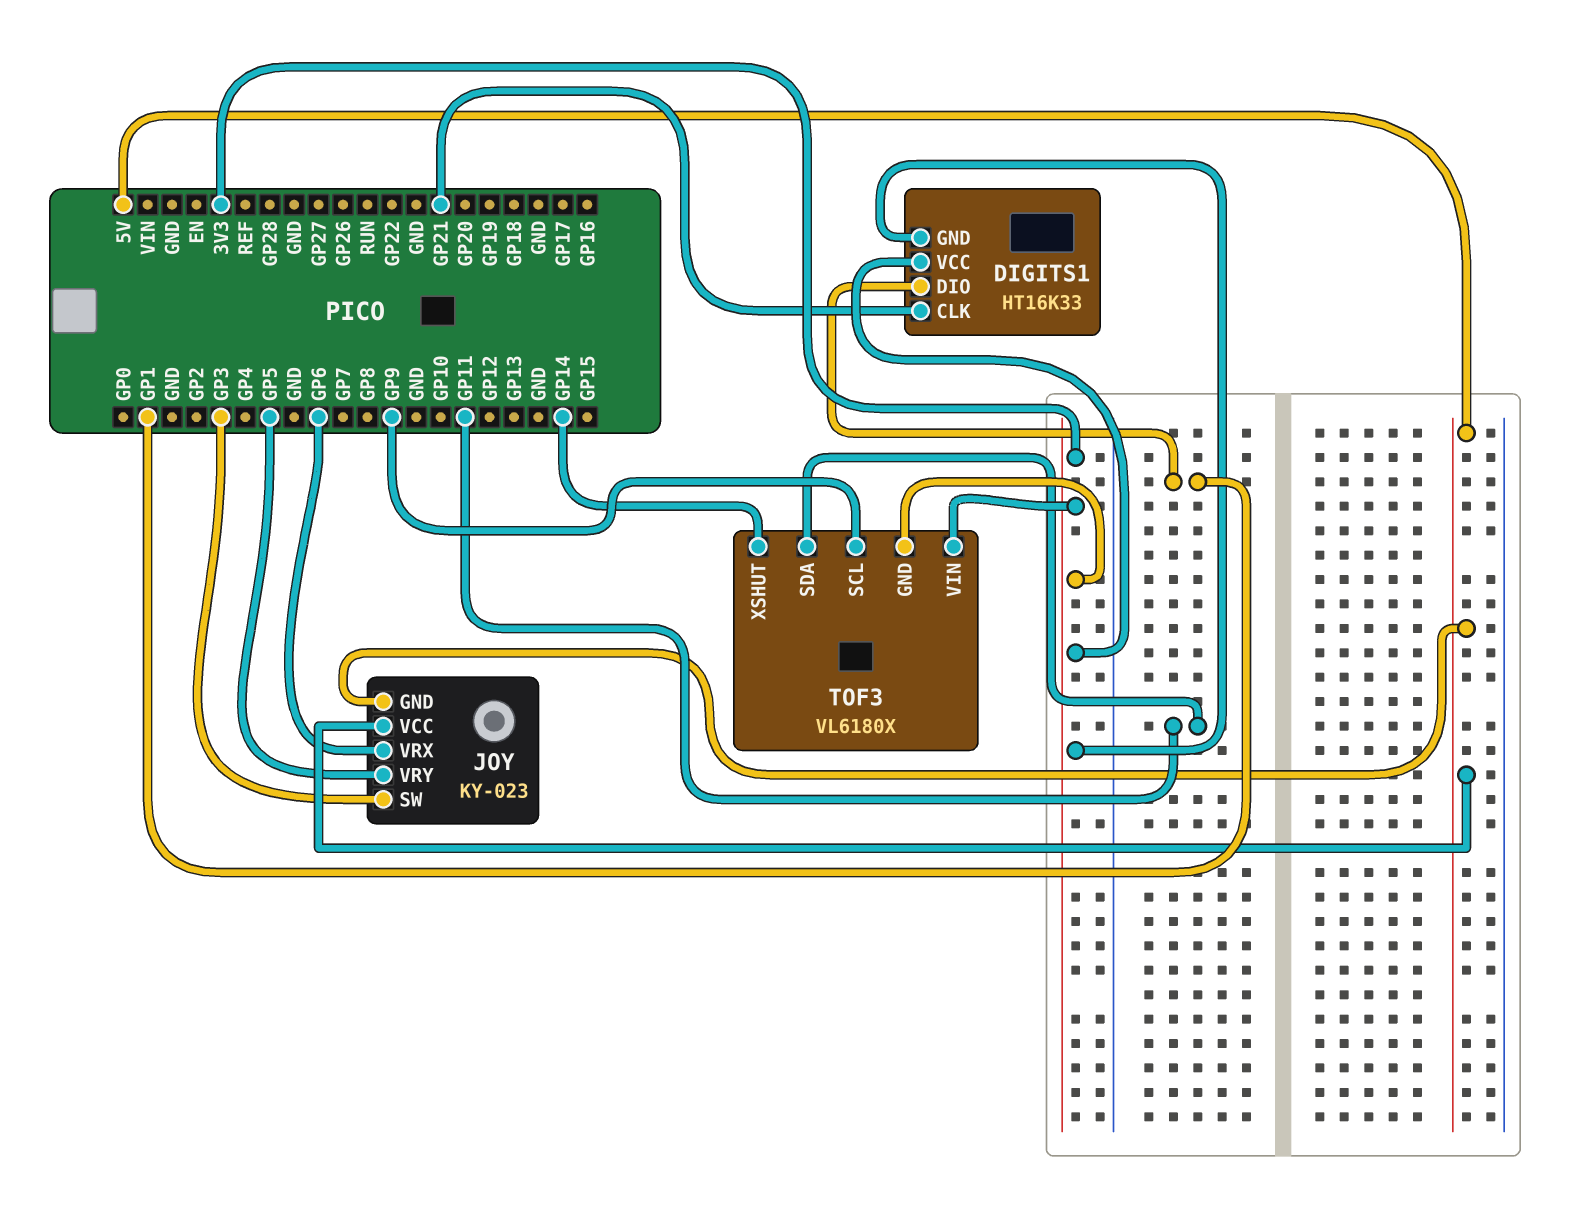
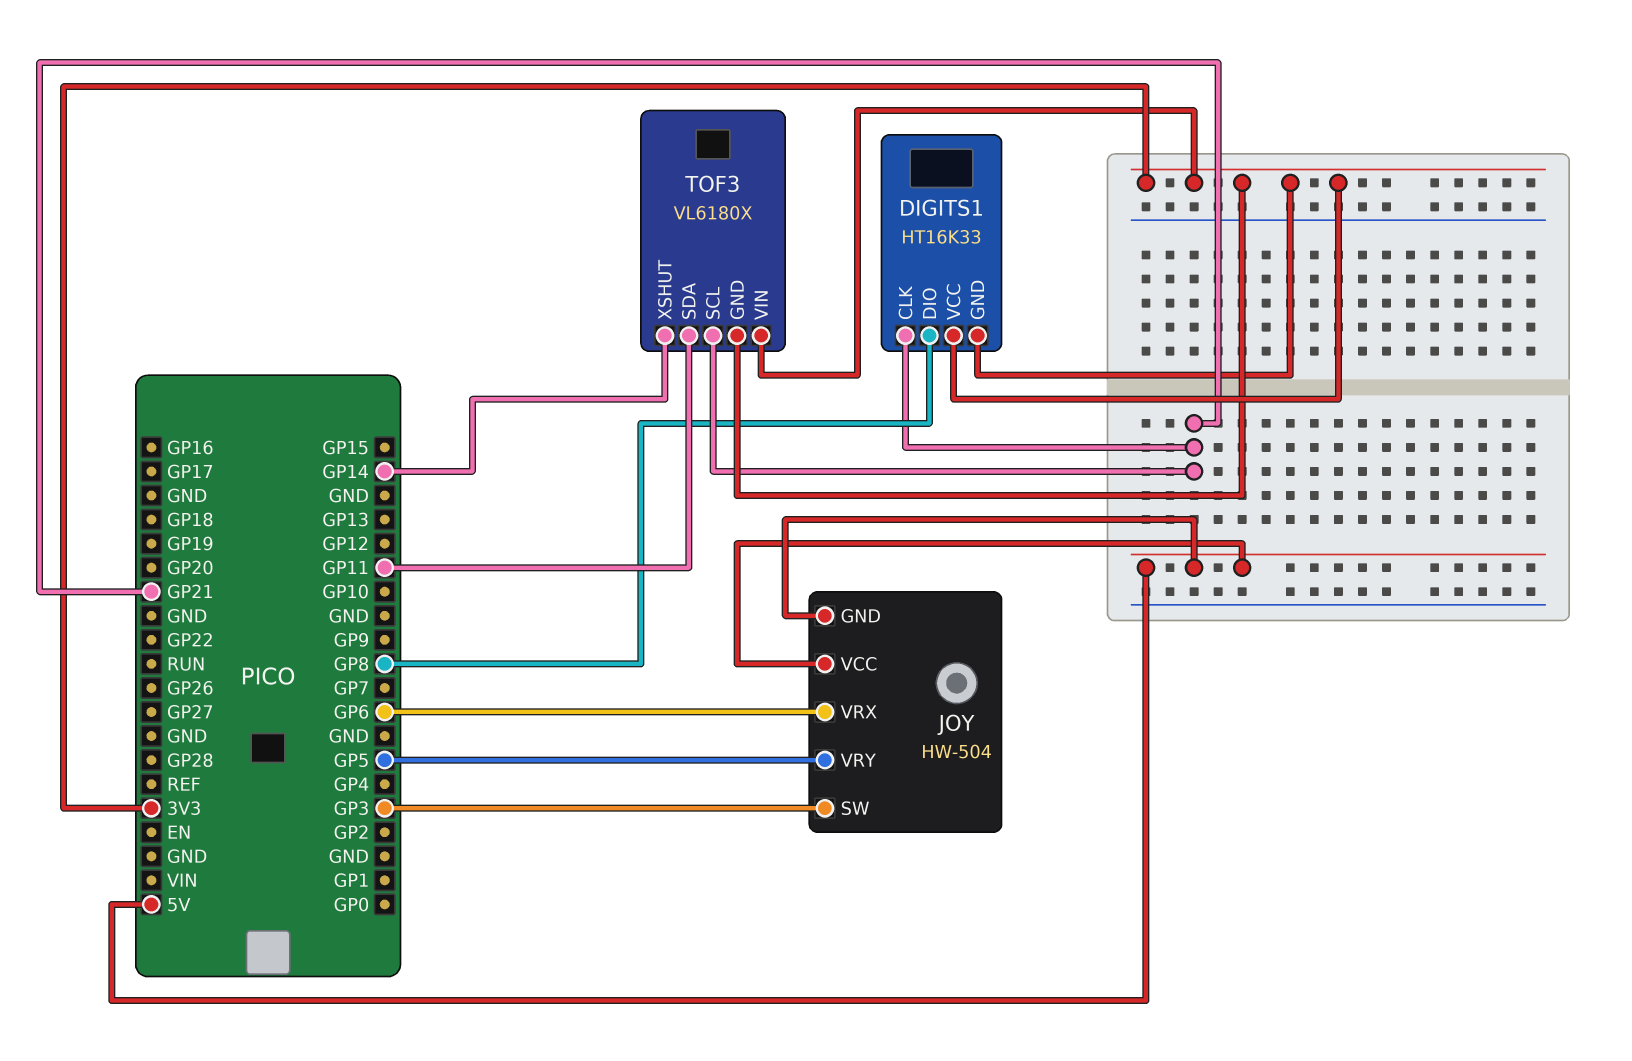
DIGITS1 pin DIO: GP1 -> GP8
JOY: KY-023 -> HW-504
TOF3 pin SCL: GP9 -> GP21

